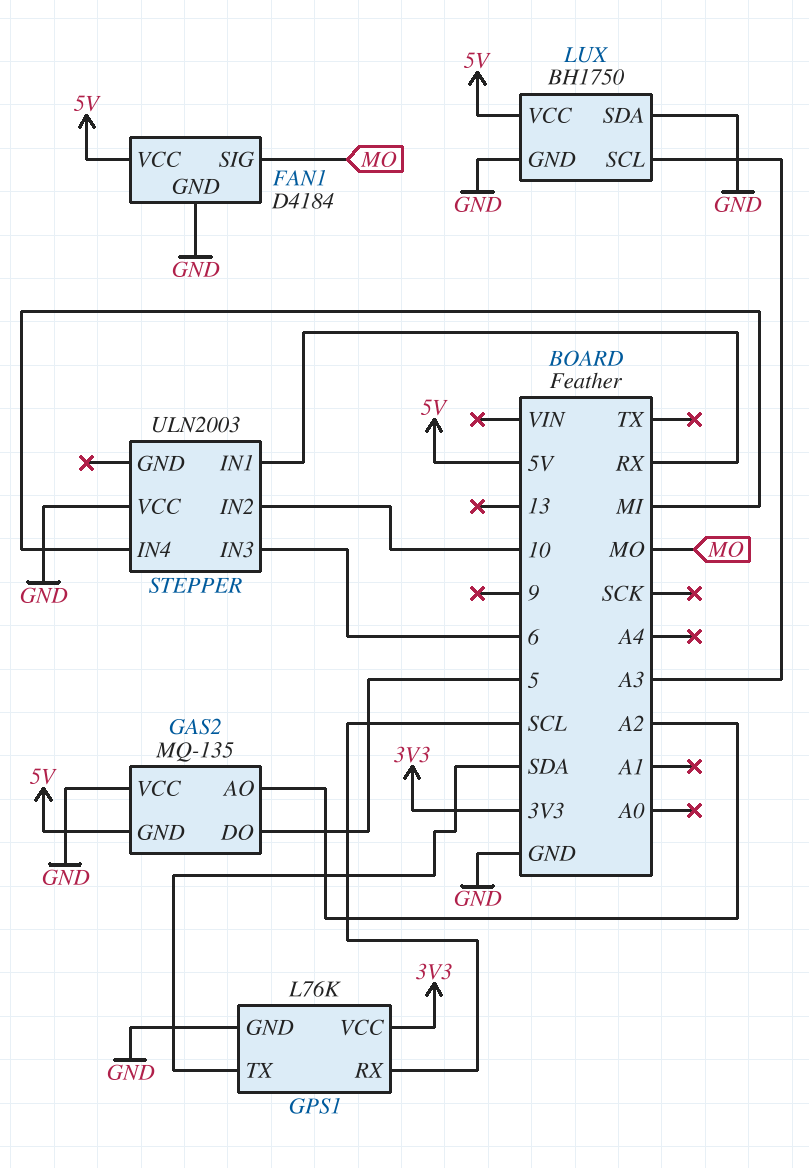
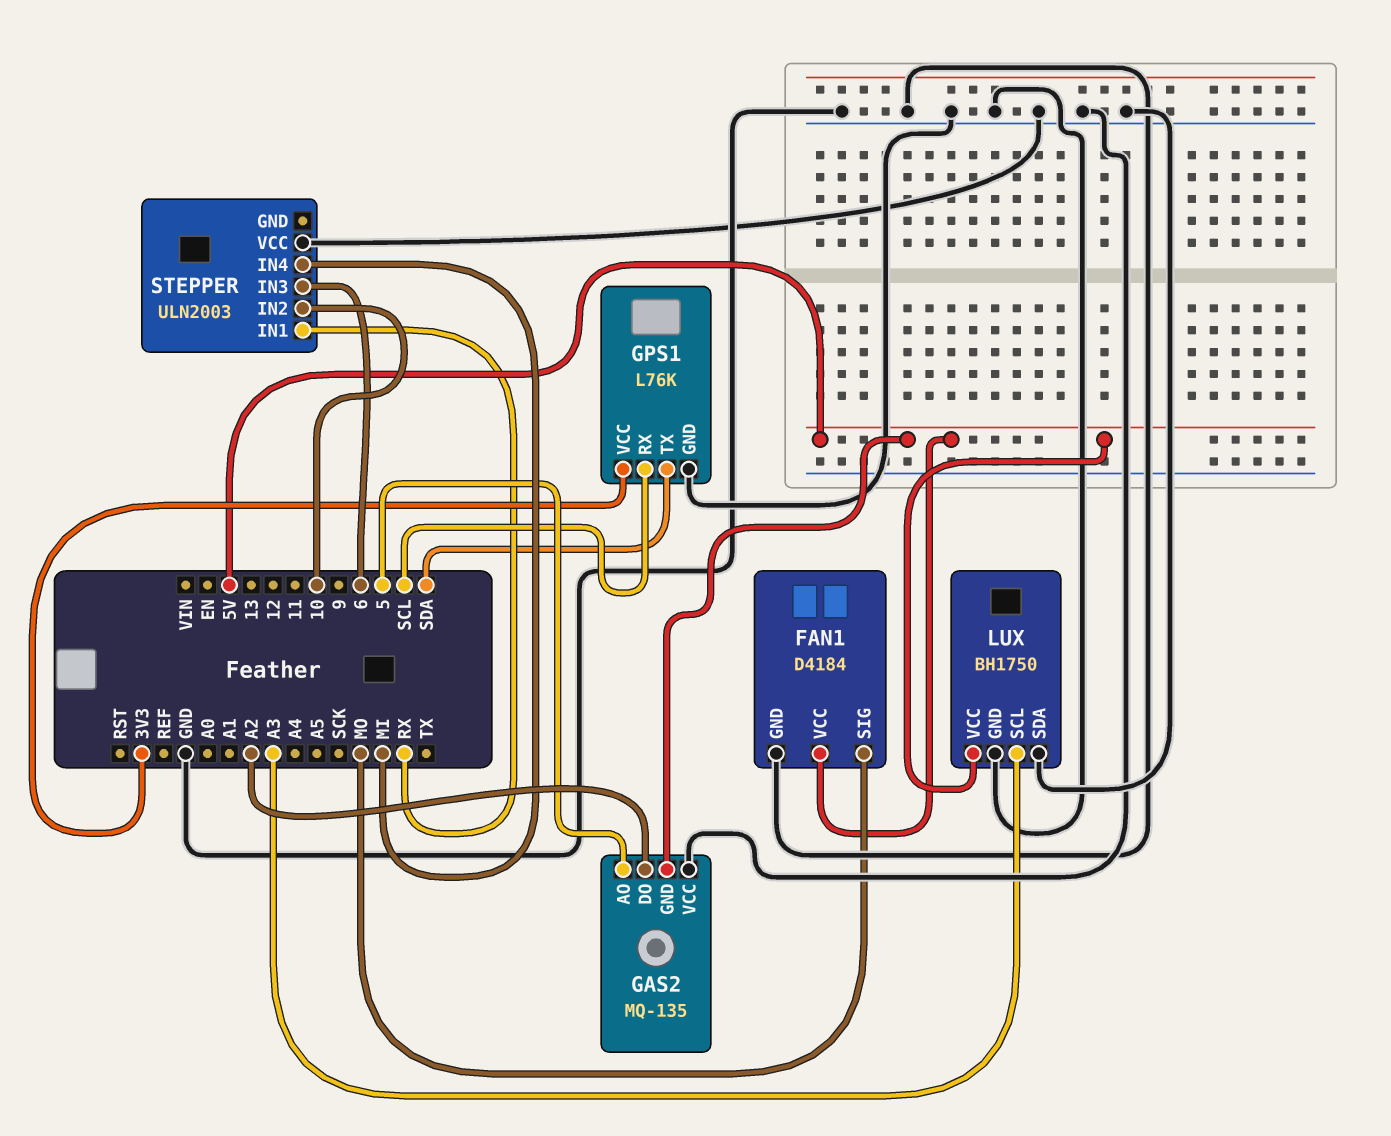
GAS2 pin AO: A2 -> 5
GAS2 pin DO: 5 -> A2

